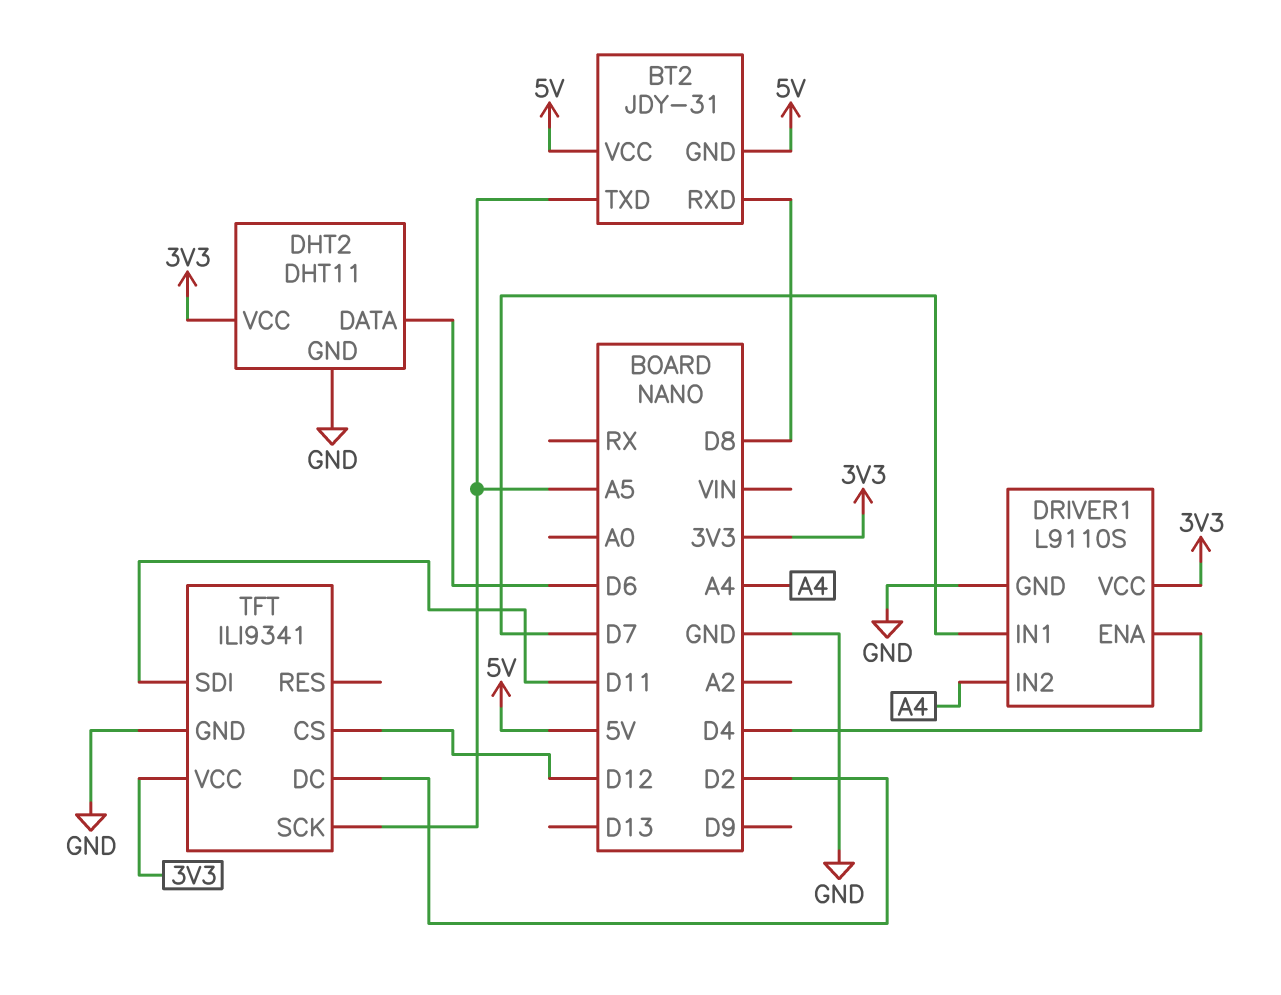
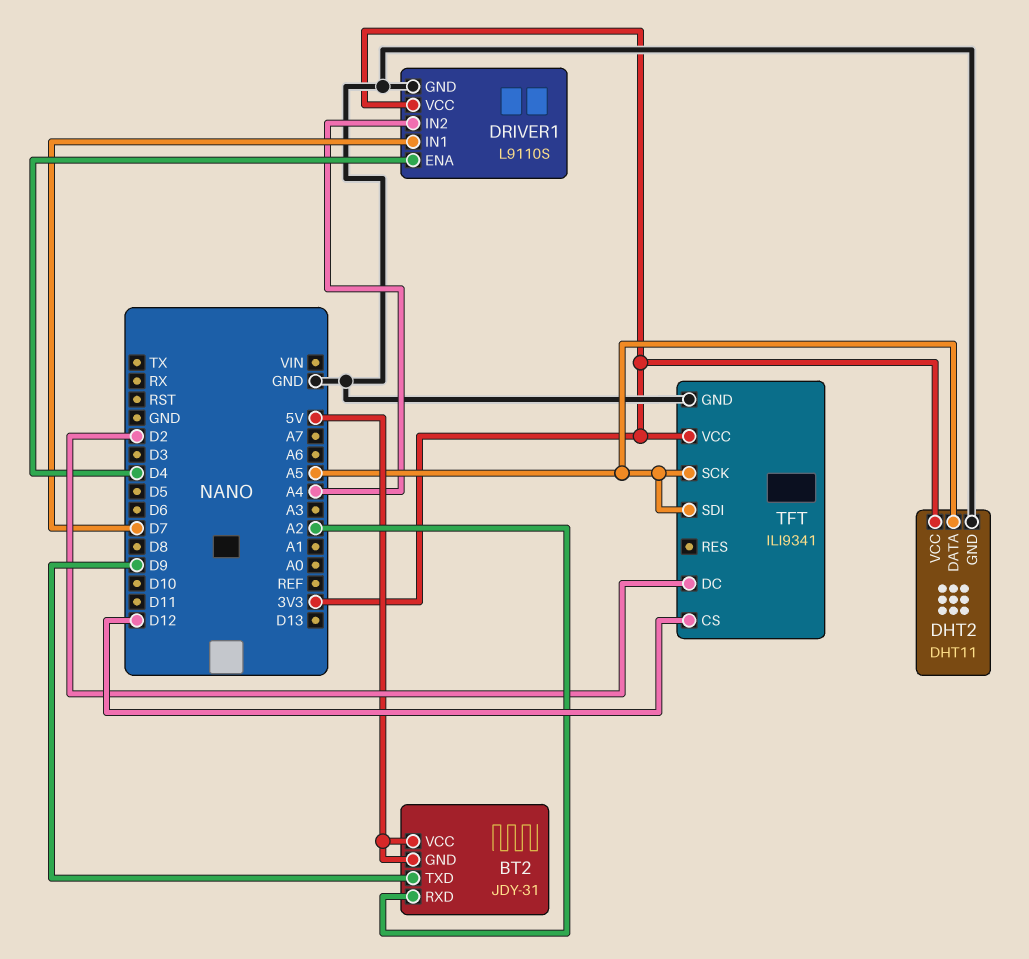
BT2 pin RXD: D8 -> A2
BT2 pin TXD: A5 -> D9
DHT2 pin DATA: D6 -> A5
TFT pin SDI: D11 -> A5

